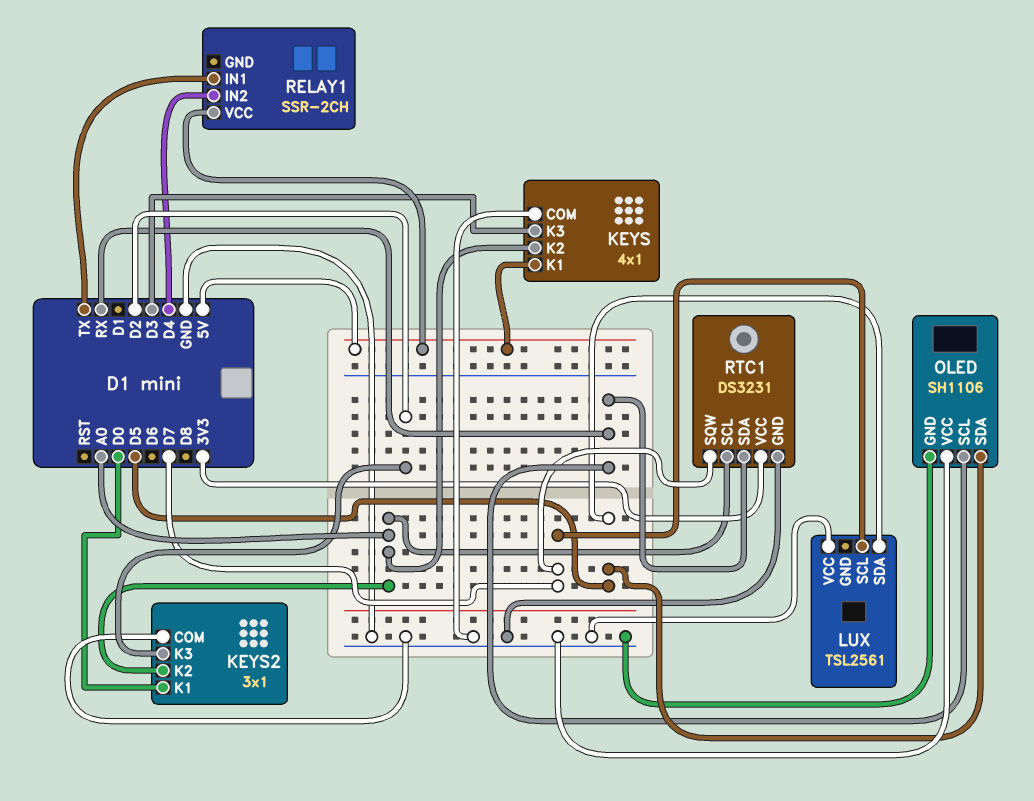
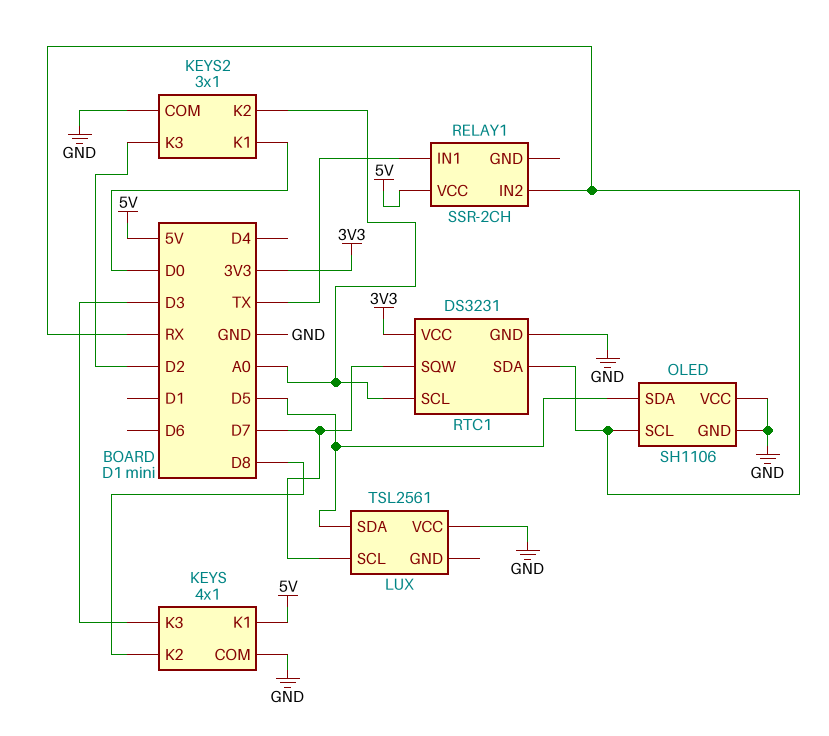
KEYS pin K2: A0 -> D8
RELAY1 pin IN2: D4 -> RX

